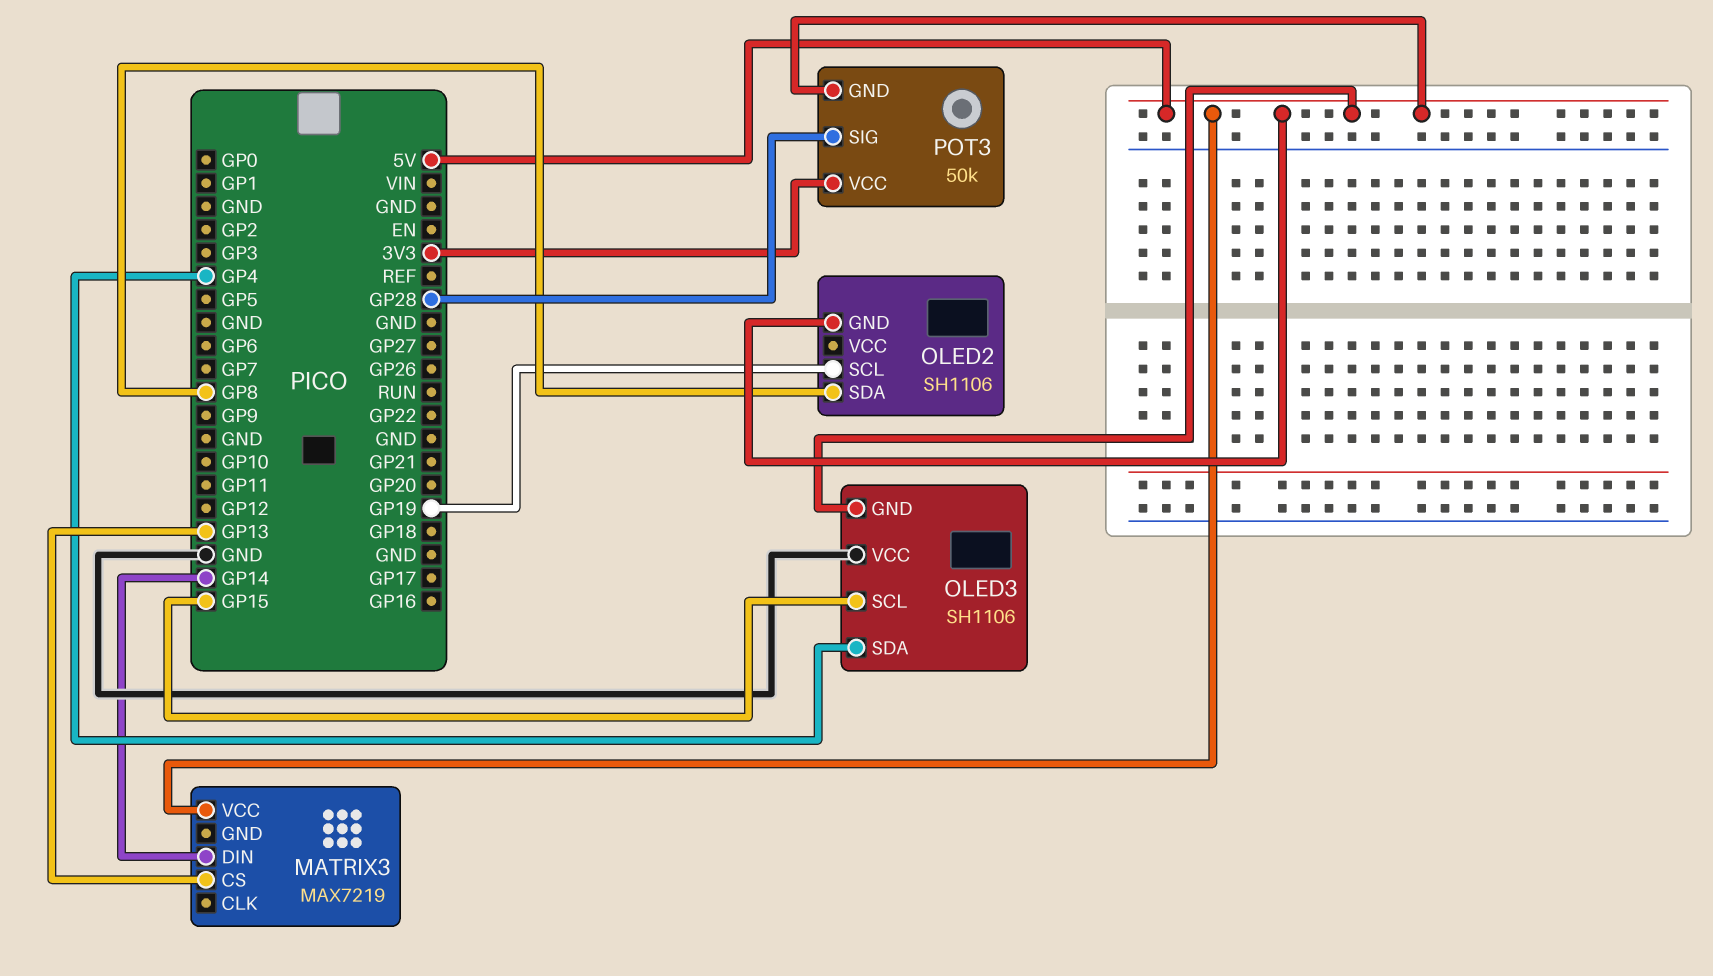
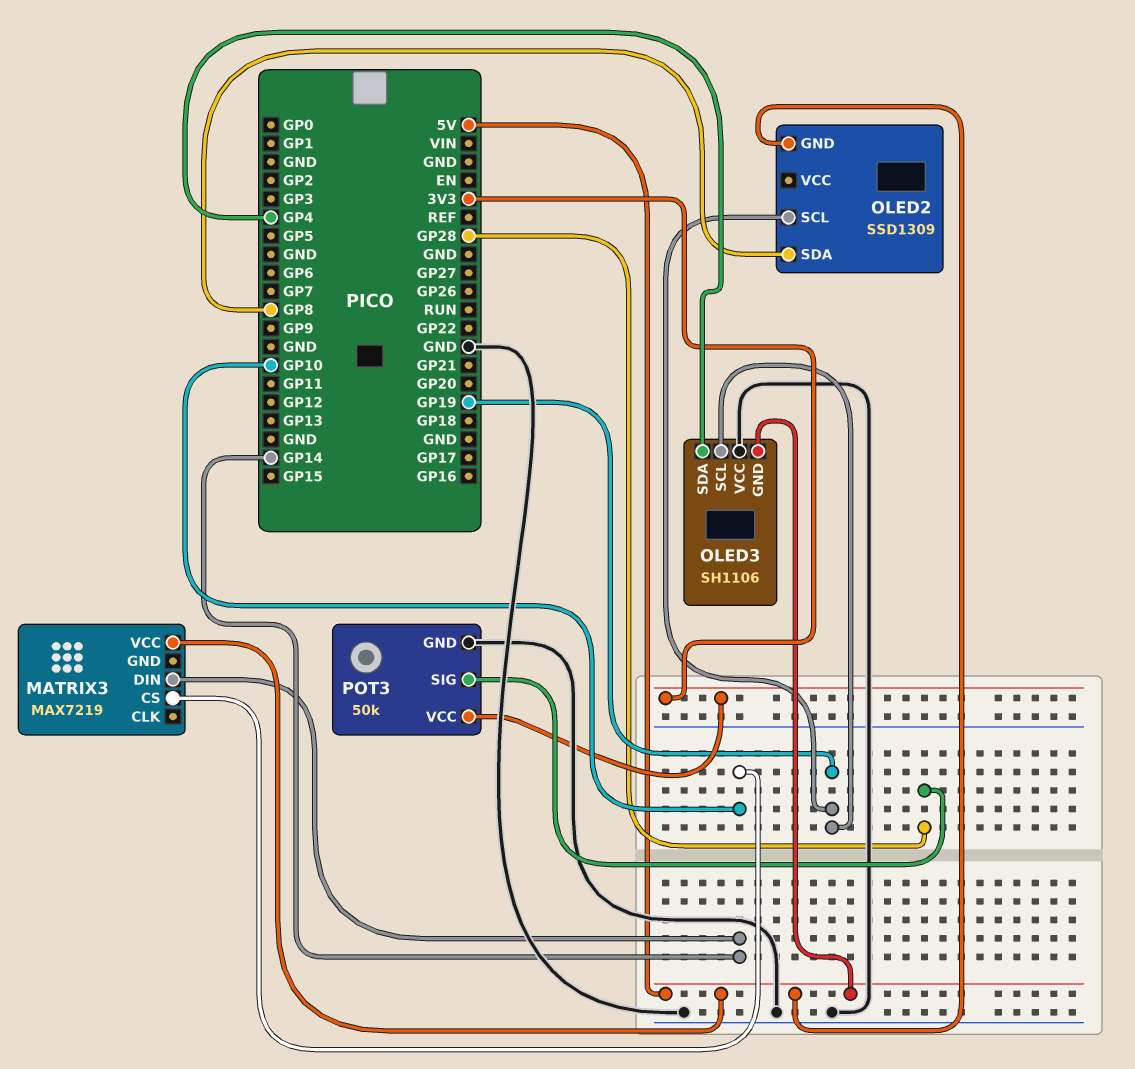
MATRIX3 pin CS: GP13 -> GP10
OLED2: SH1106 -> SSD1309
OLED3 pin SCL: GP15 -> GP19
POT3 pin GND: 5V -> GND

